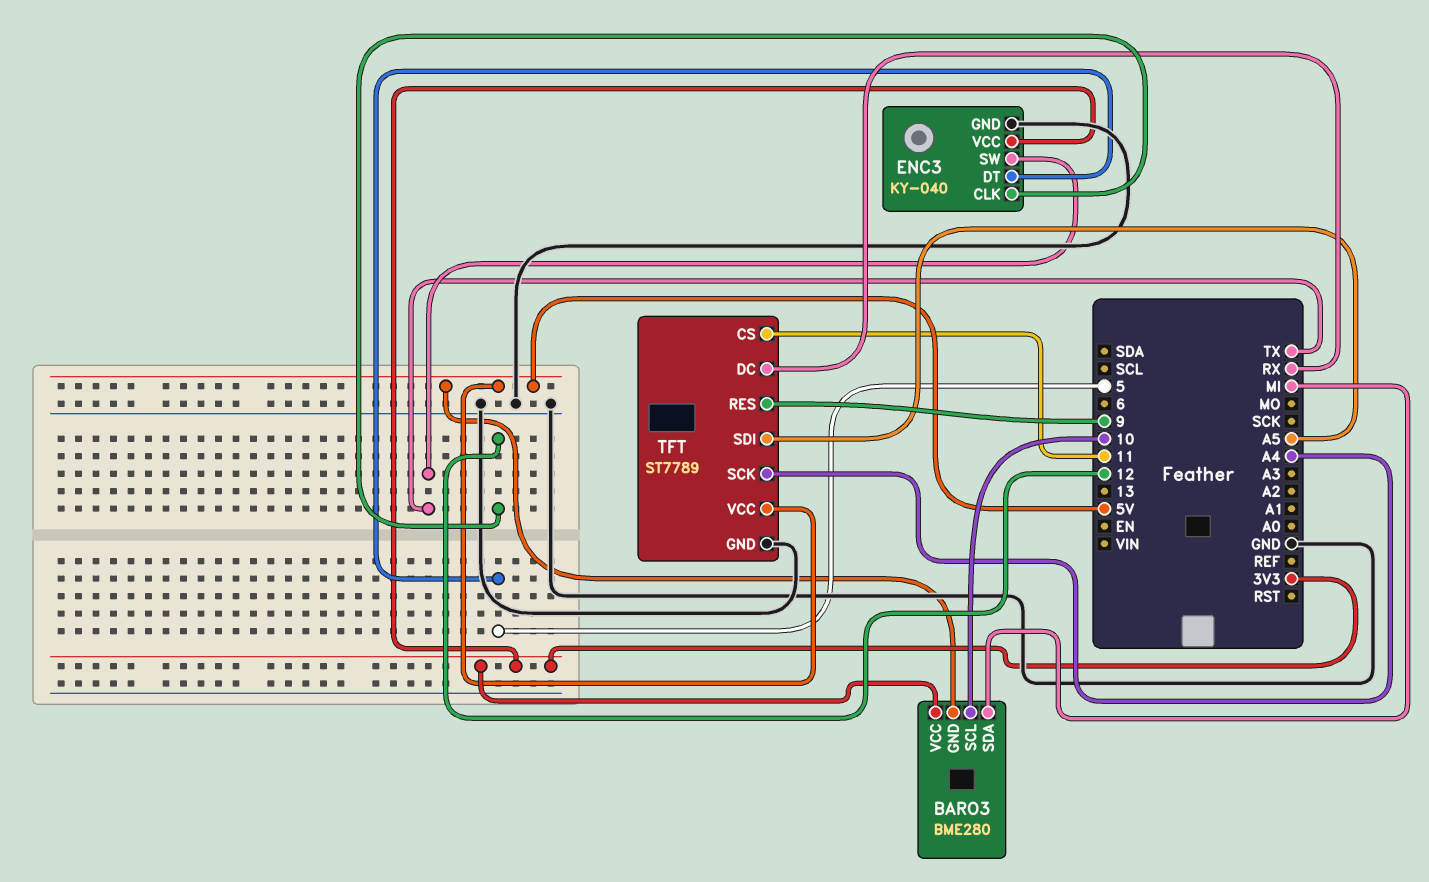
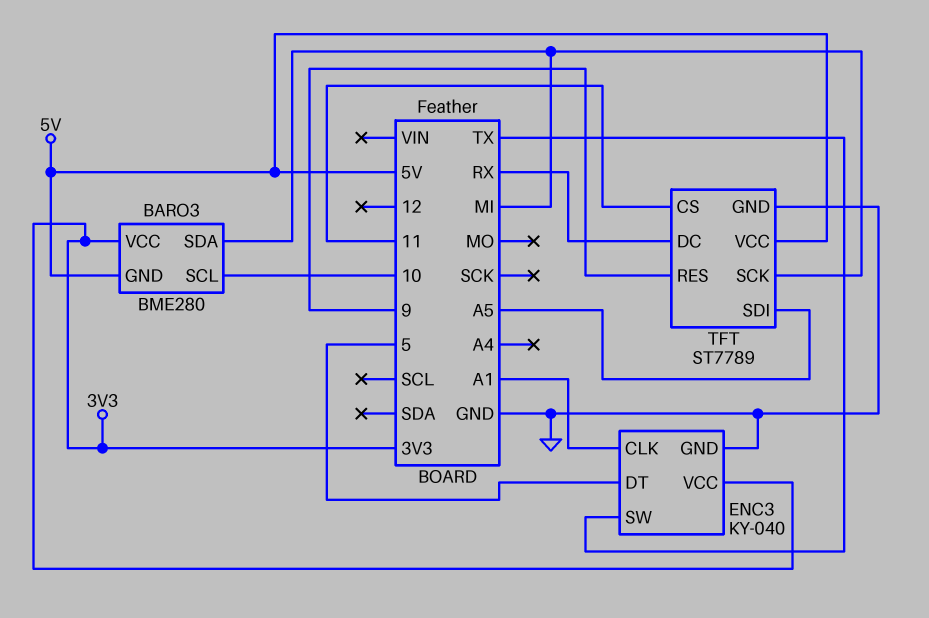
ENC3 pin CLK: 12 -> A1
TFT pin SCK: A4 -> MI

